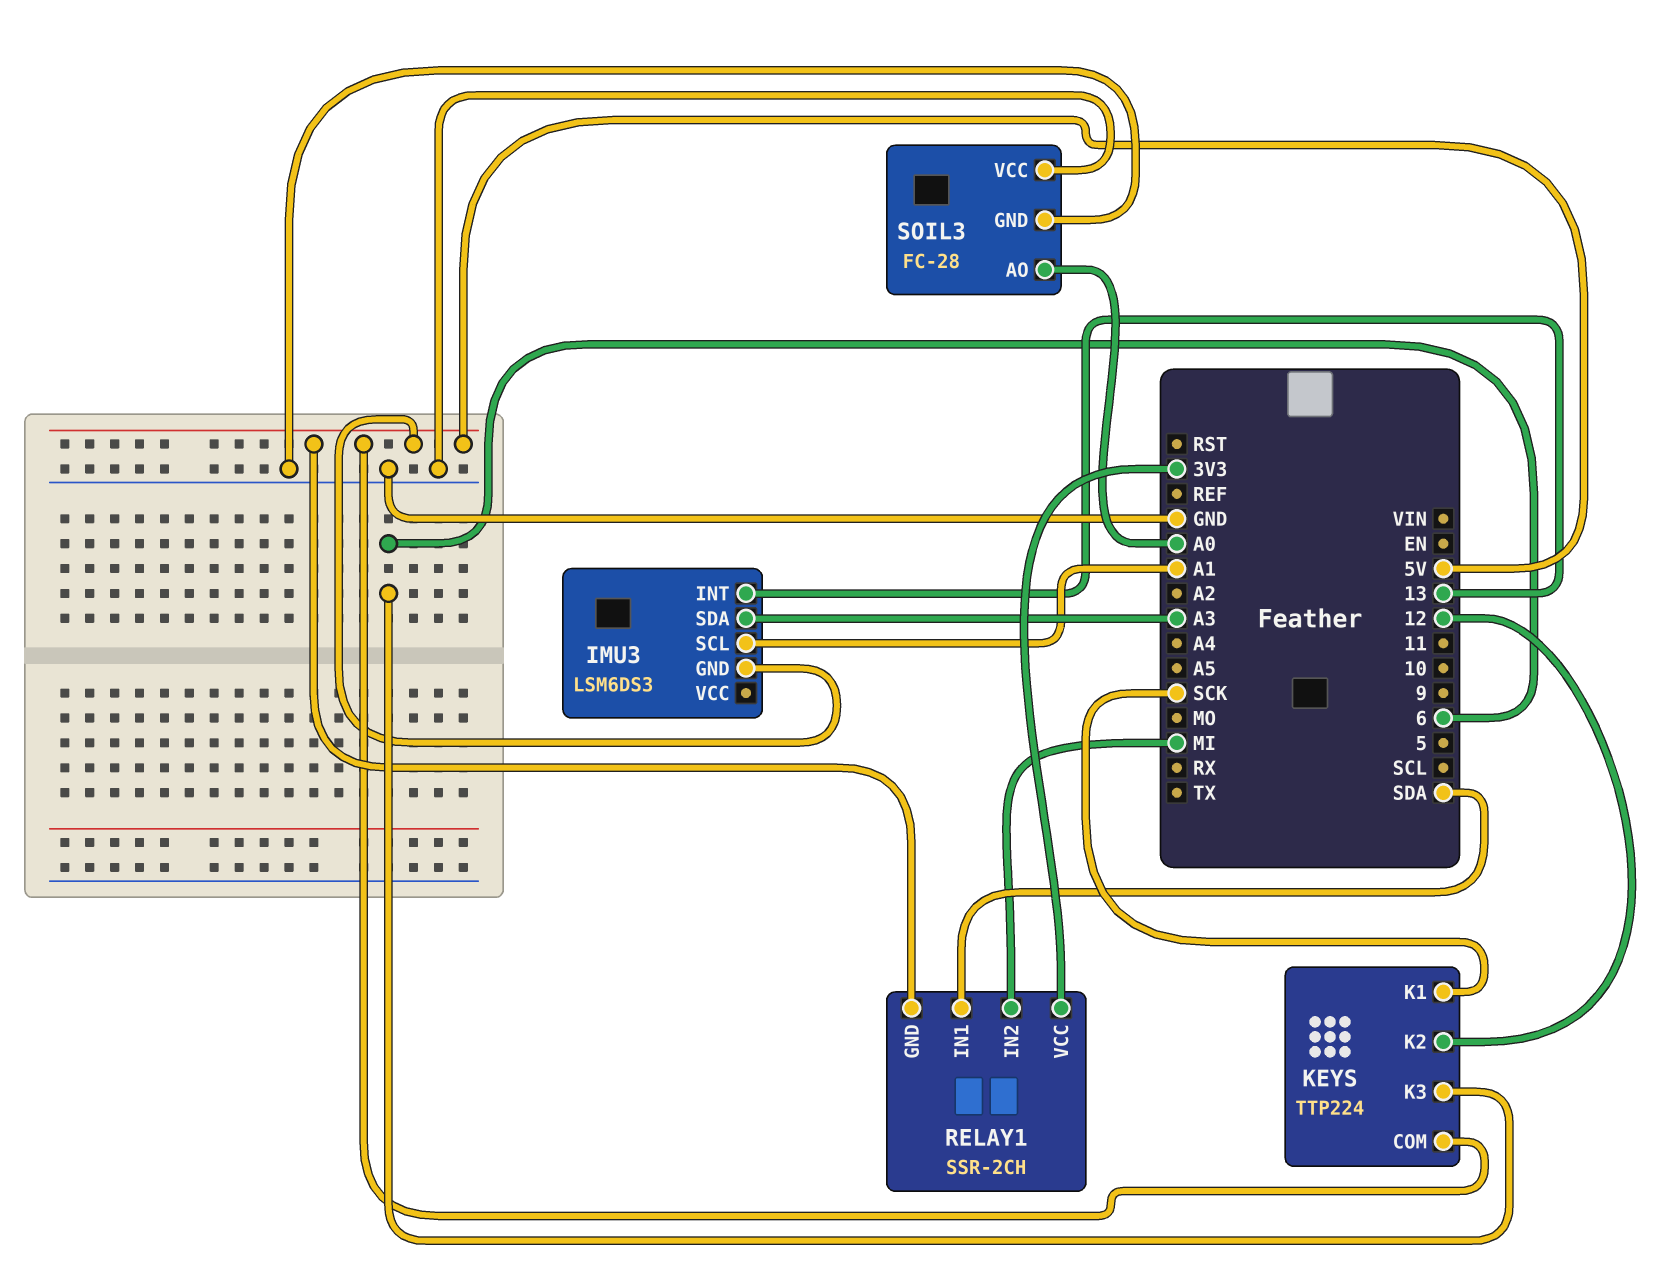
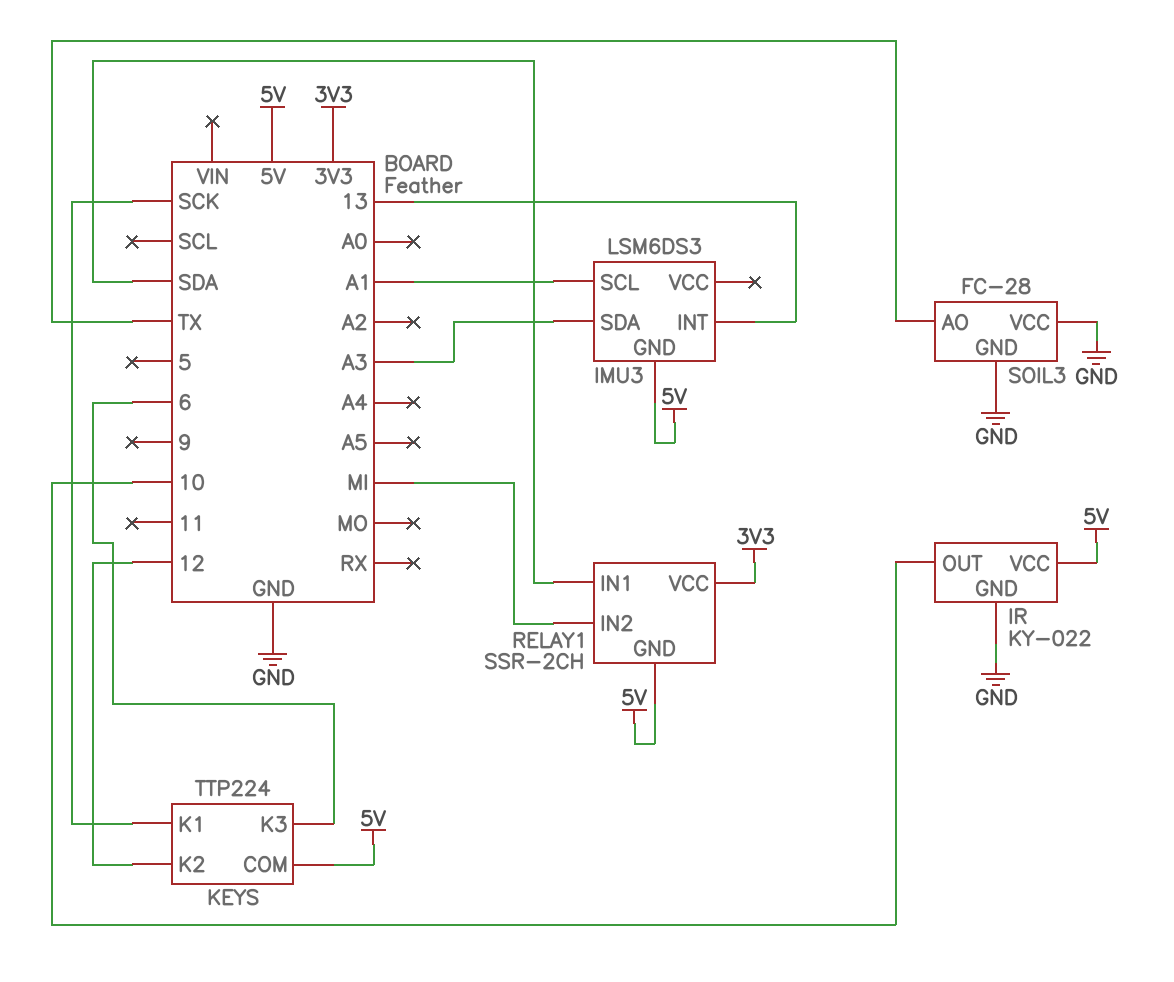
IR: none -> KY-022
IR pin GND: none -> GND
IR pin OUT: none -> 10
IR pin VCC: none -> 5V
SOIL3 pin AO: A0 -> TX

